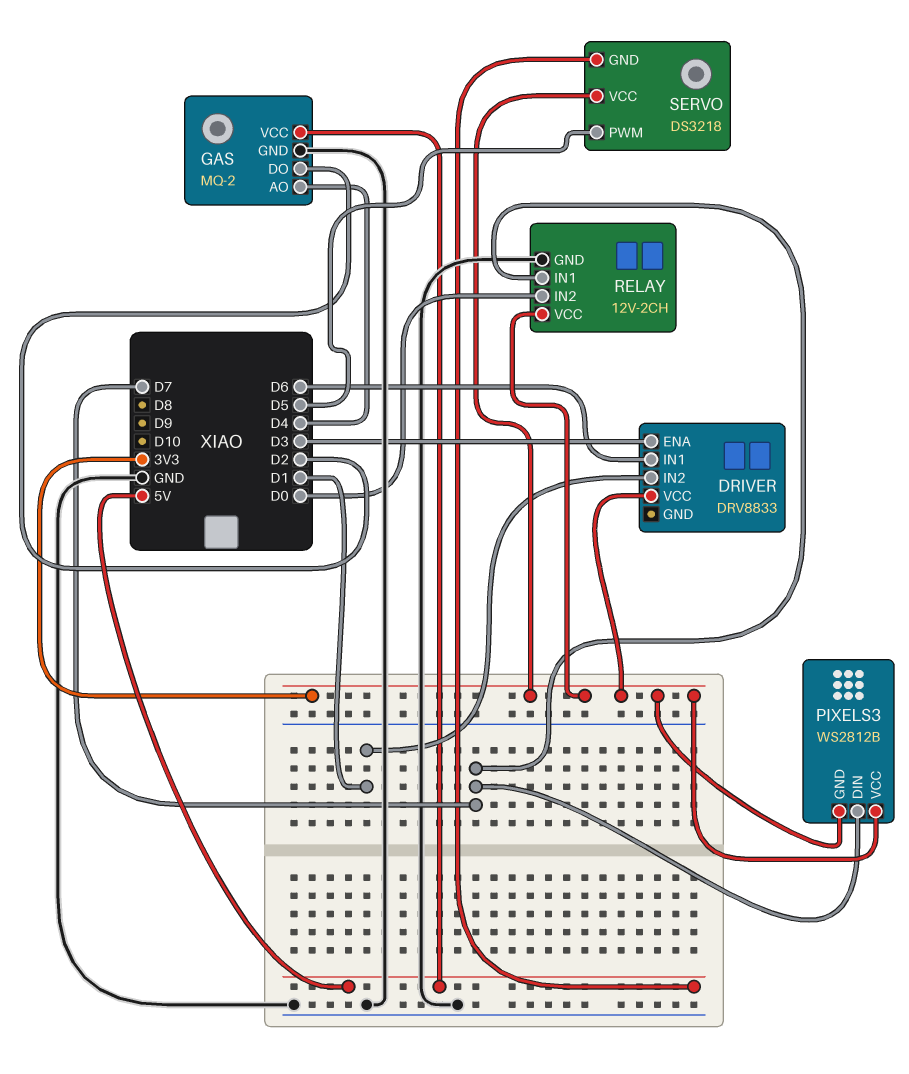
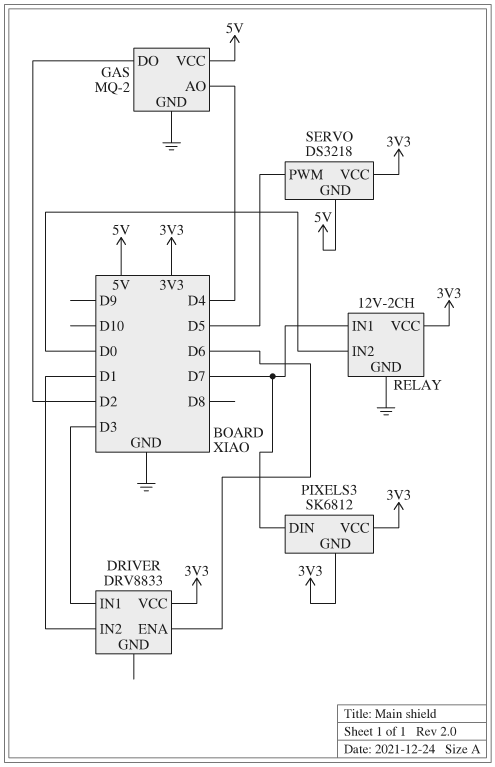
DRIVER pin ENA: D3 -> D6
DRIVER pin IN1: D6 -> D3
PIXELS3: WS2812B -> SK6812

